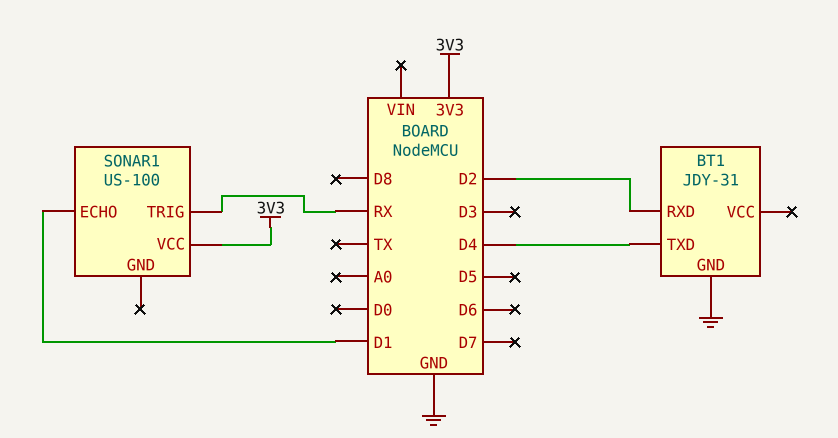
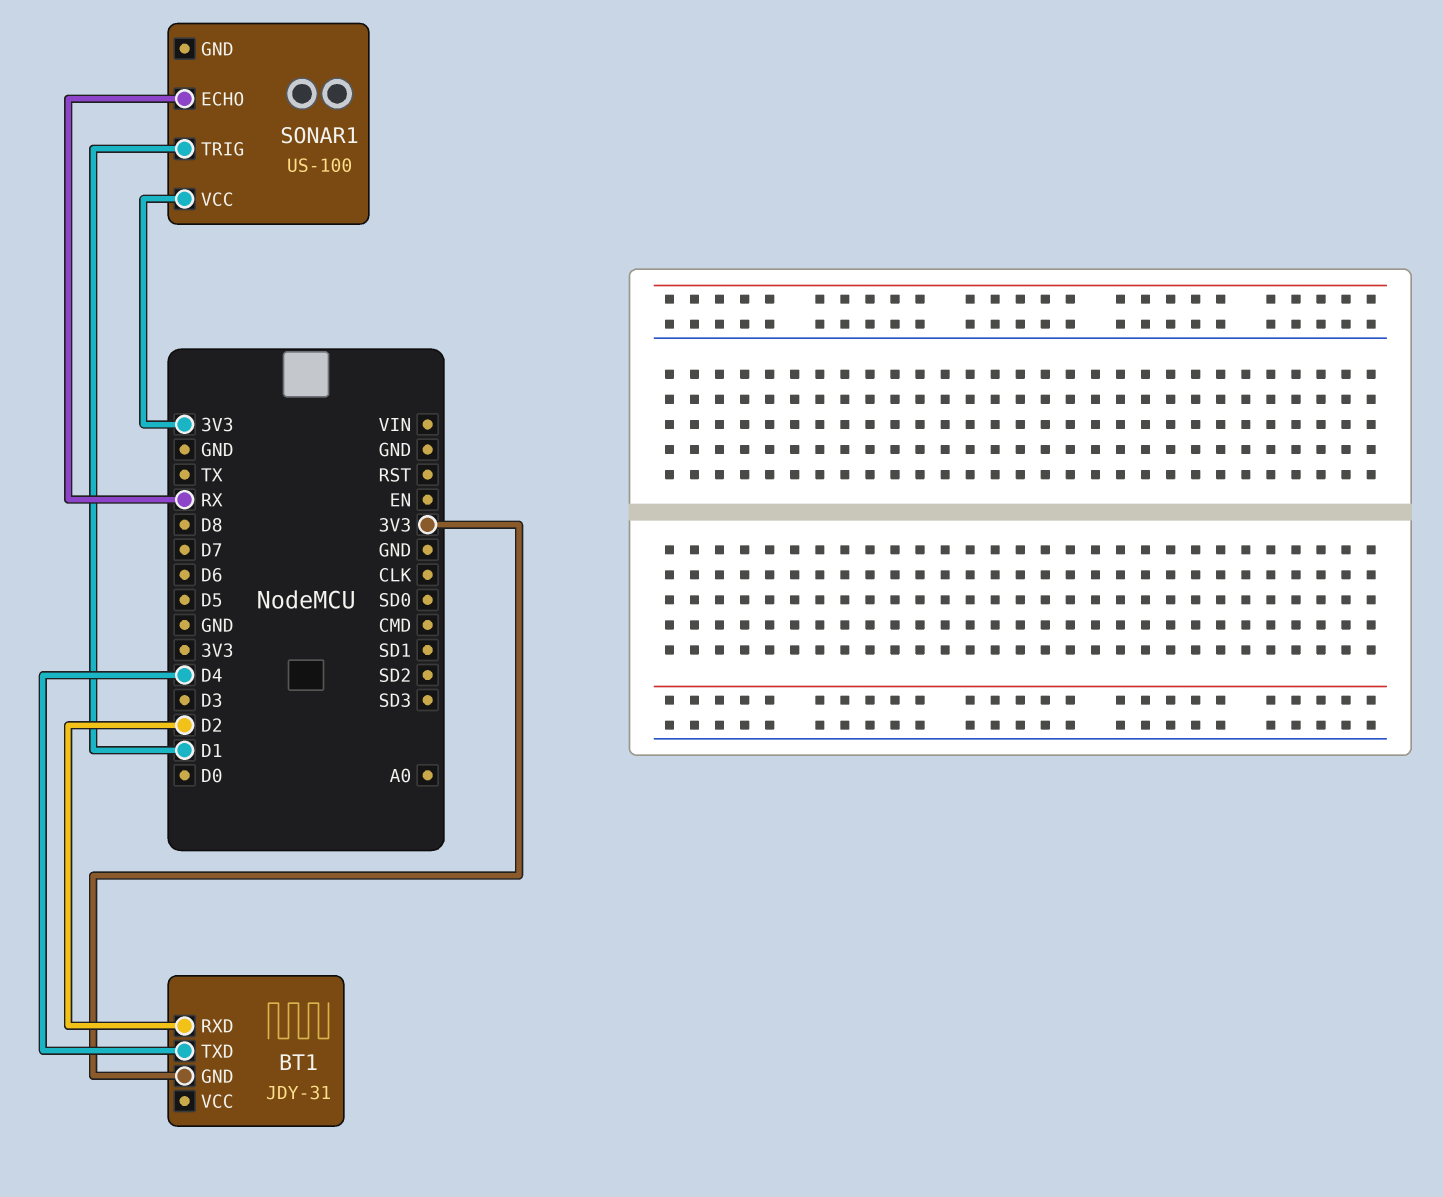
BT1 pin GND: GND -> 3V3
SONAR1 pin ECHO: D1 -> RX
SONAR1 pin TRIG: RX -> D1

